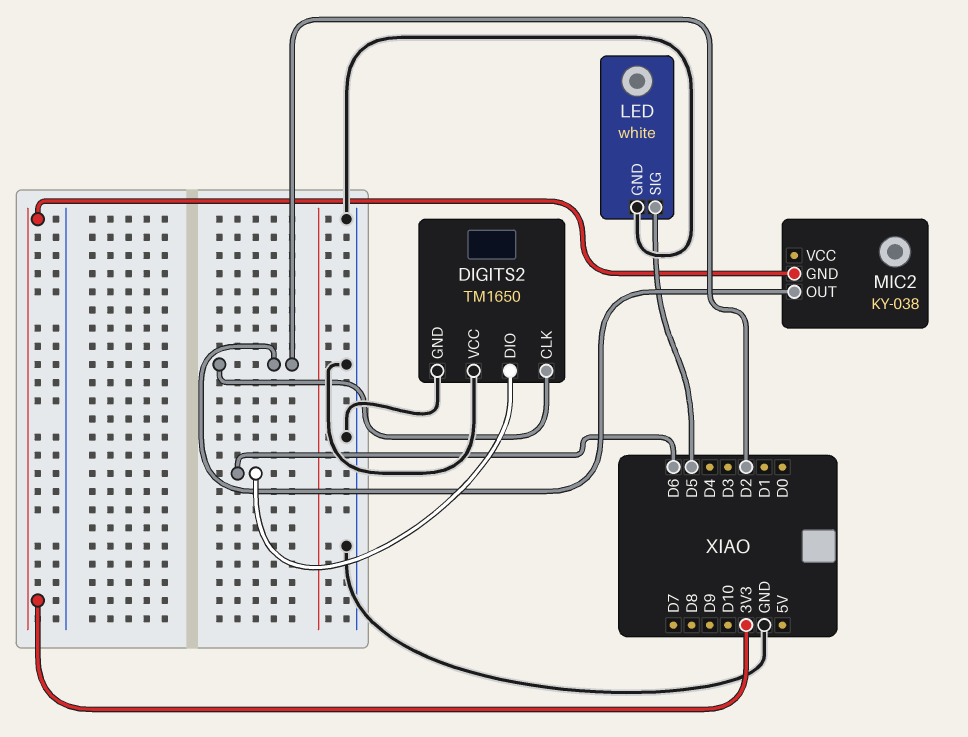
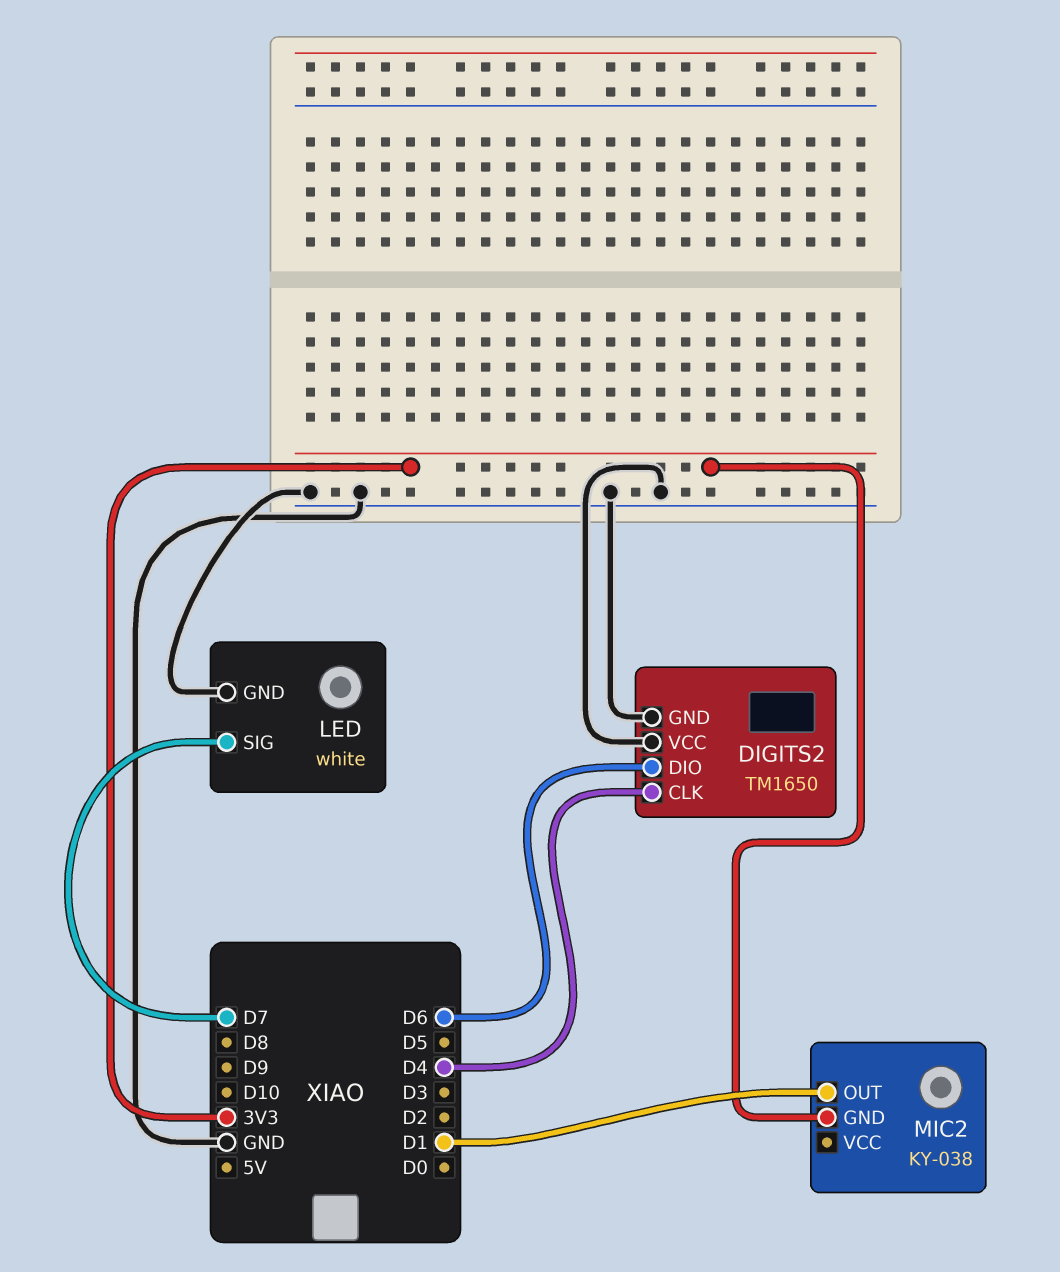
DIGITS2 pin CLK: D2 -> D4
LED pin SIG: D5 -> D7
MIC2 pin OUT: D2 -> D1

